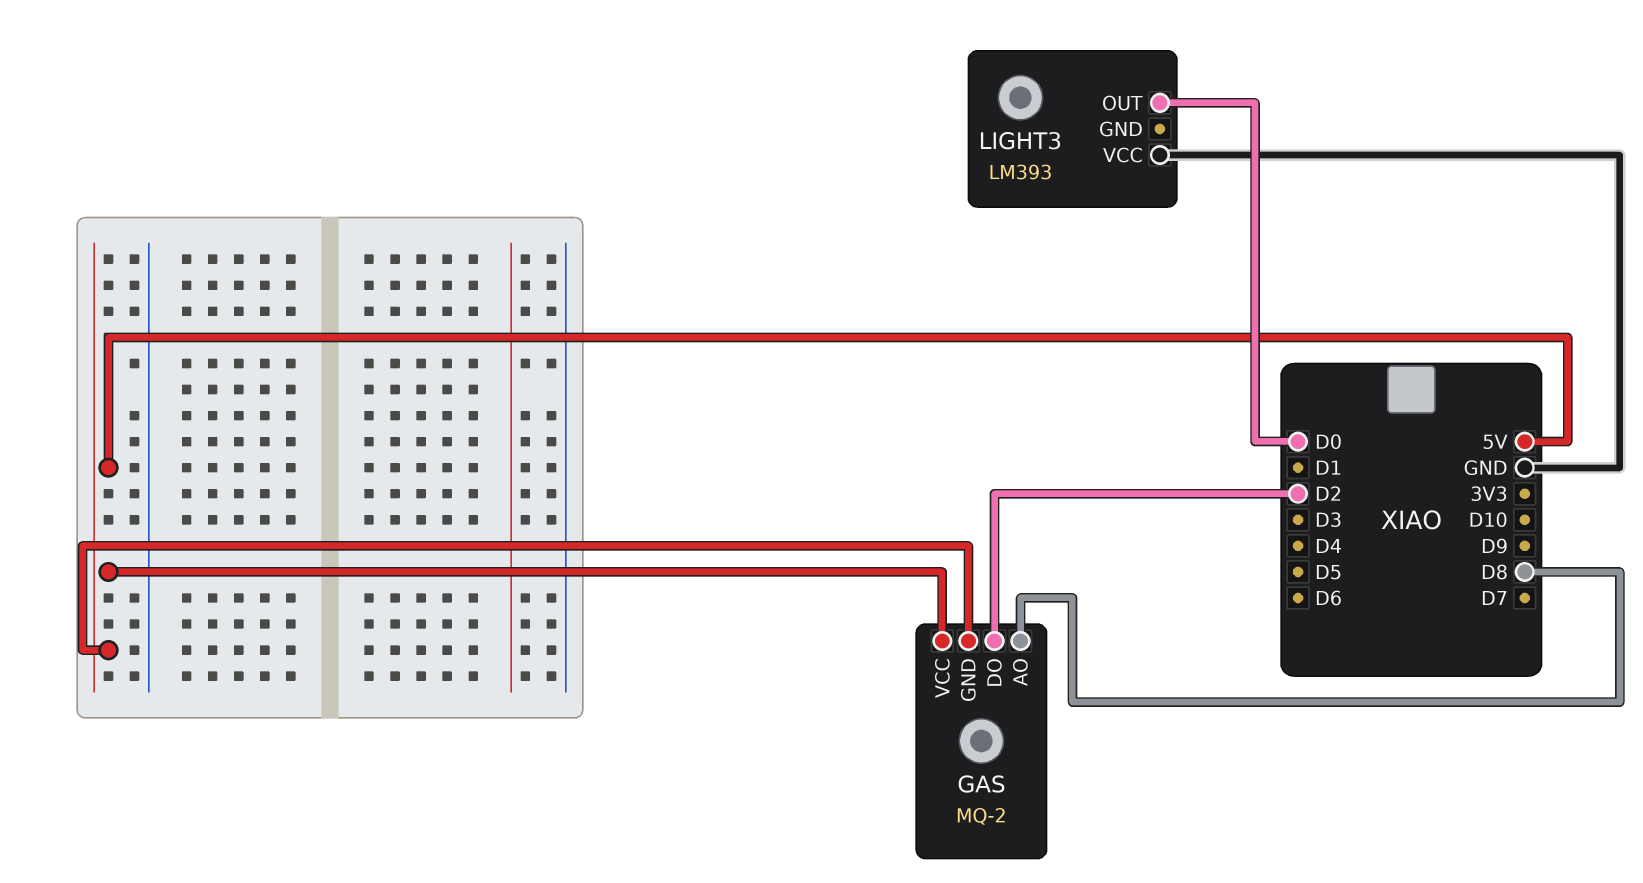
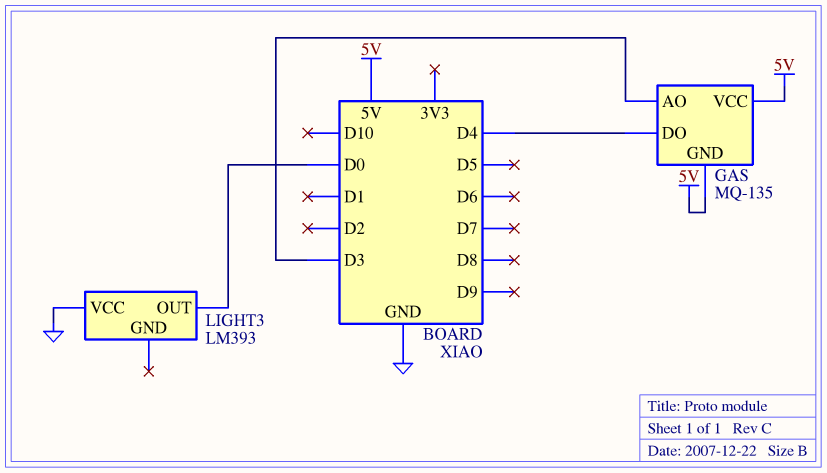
GAS: MQ-2 -> MQ-135
GAS pin AO: D8 -> D3
GAS pin DO: D2 -> D4

